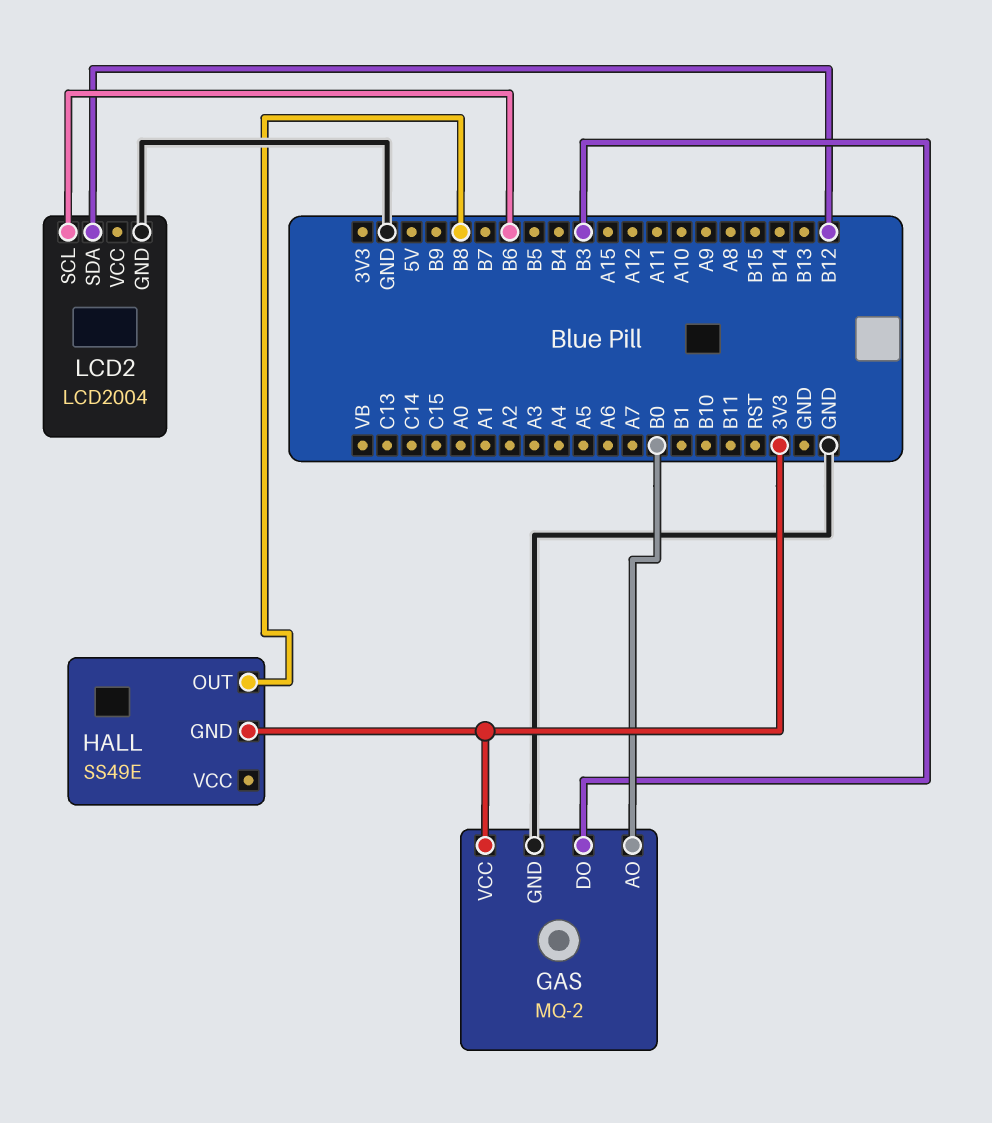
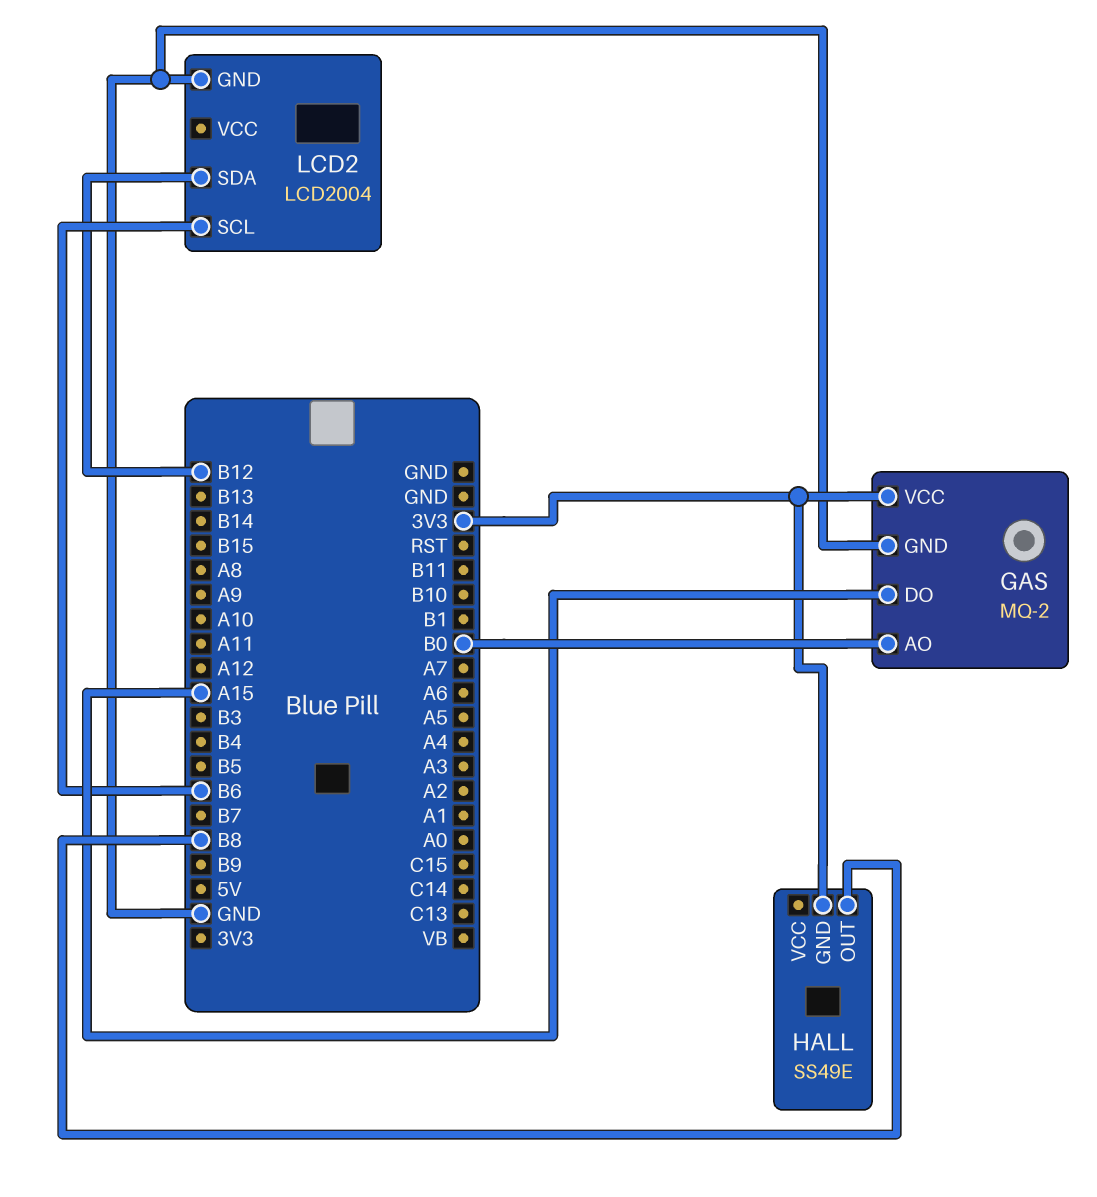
GAS pin DO: B3 -> A15

